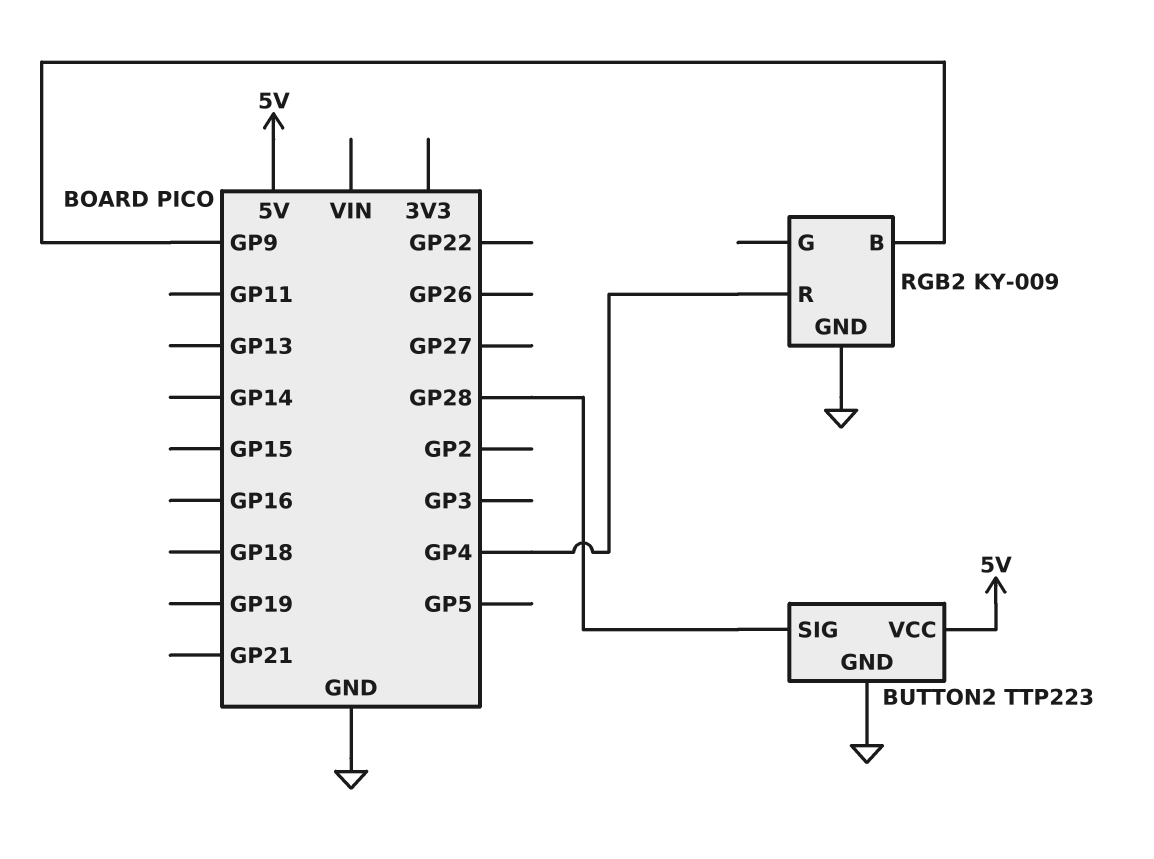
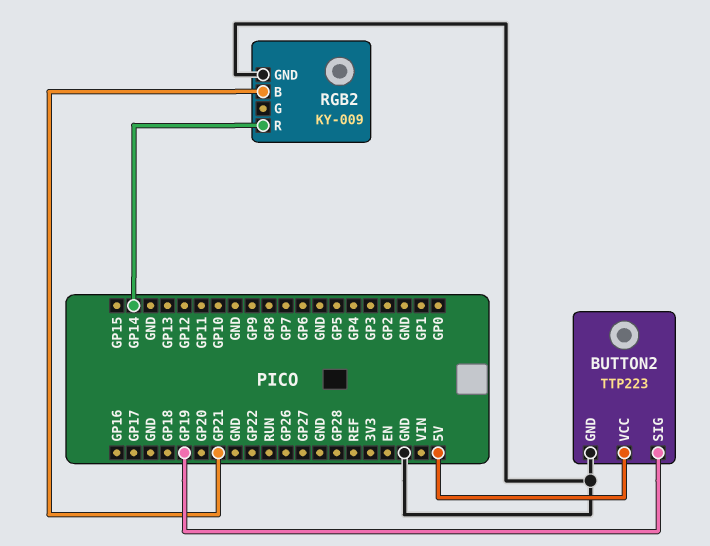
BUTTON2 pin SIG: GP28 -> GP19
RGB2 pin B: GP9 -> GP21
RGB2 pin R: GP4 -> GP14

